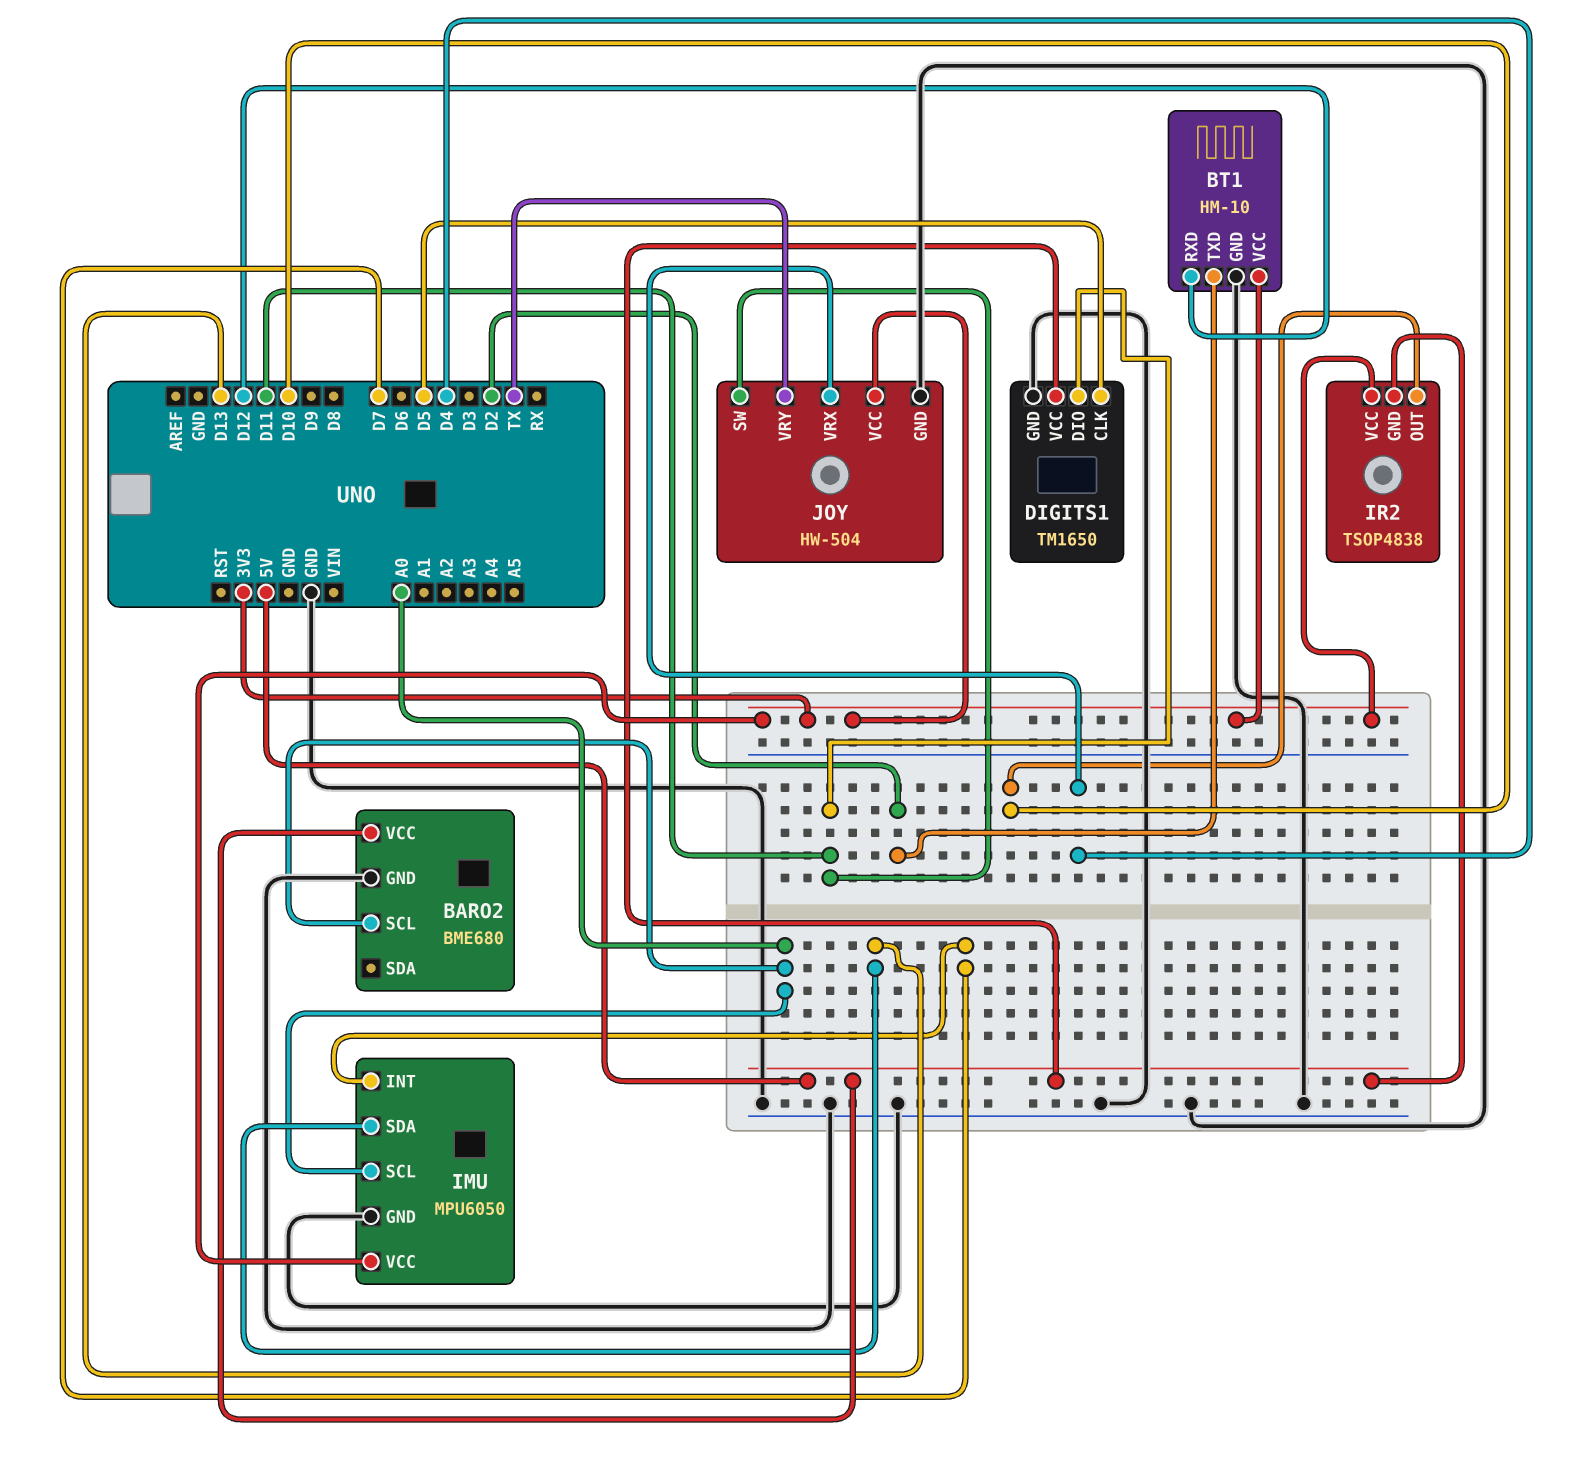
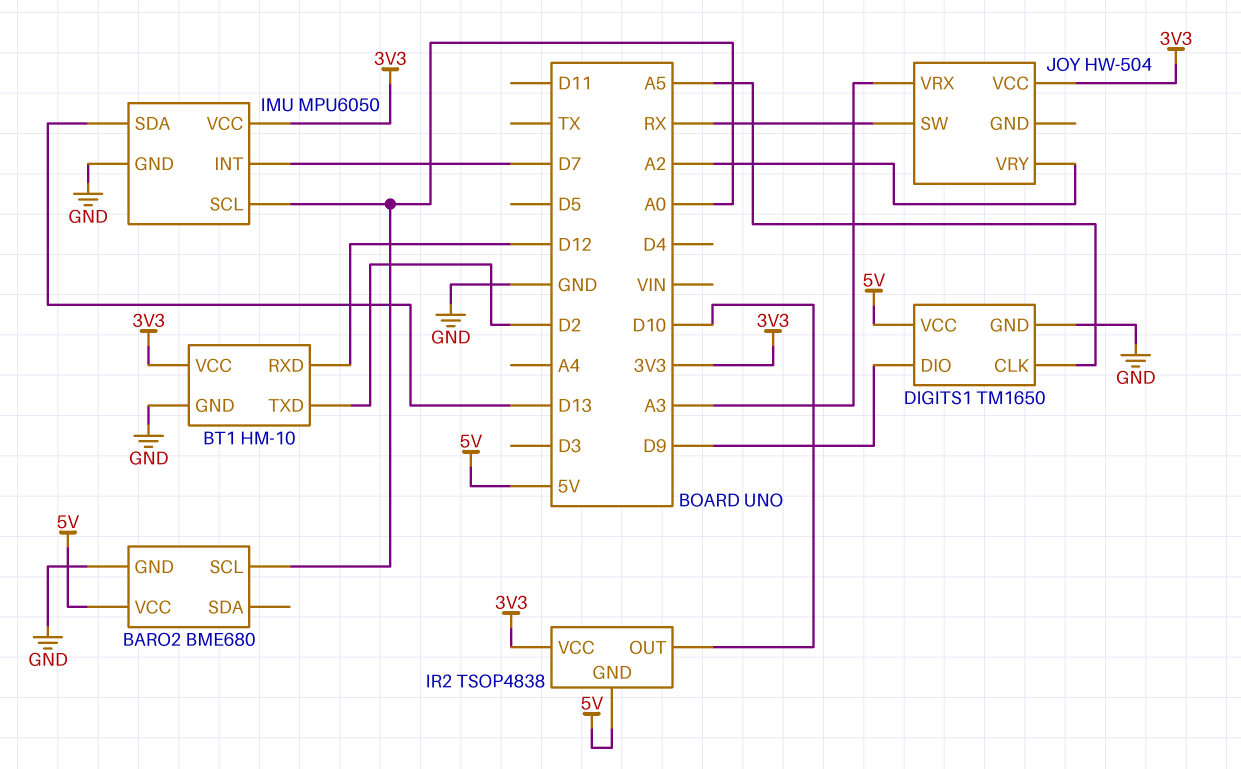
DIGITS1 pin CLK: D5 -> A5
DIGITS1 pin DIO: D11 -> D9
JOY pin GND: GND -> none
JOY pin SW: D11 -> RX
JOY pin VRX: D4 -> A3
JOY pin VRY: TX -> A2

